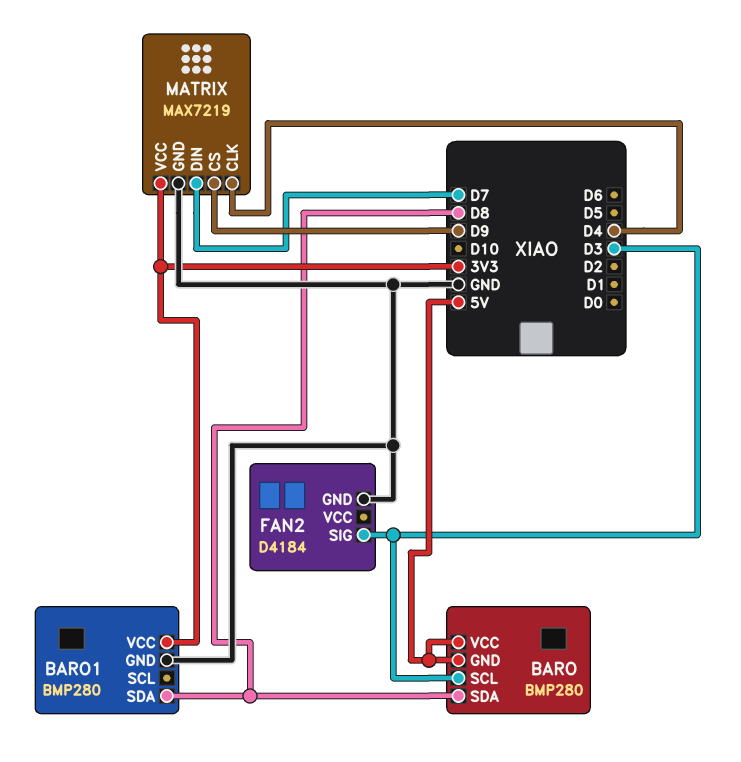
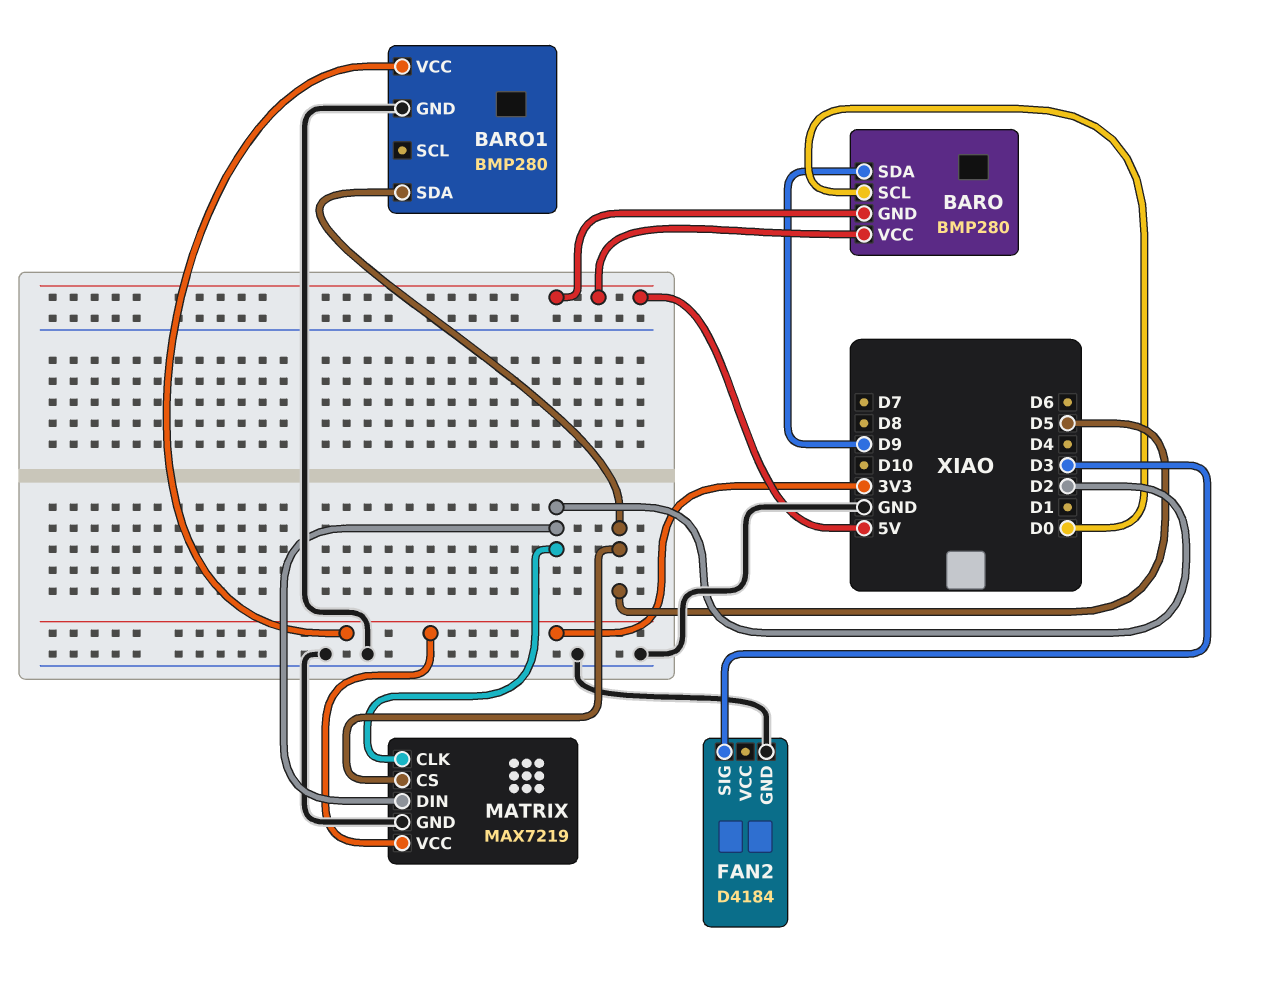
BARO pin SCL: D3 -> D0
BARO pin SDA: D8 -> D9
BARO1 pin SDA: D8 -> D5
MATRIX pin CLK: D4 -> D2
MATRIX pin CS: D9 -> D5
MATRIX pin DIN: D7 -> D2

